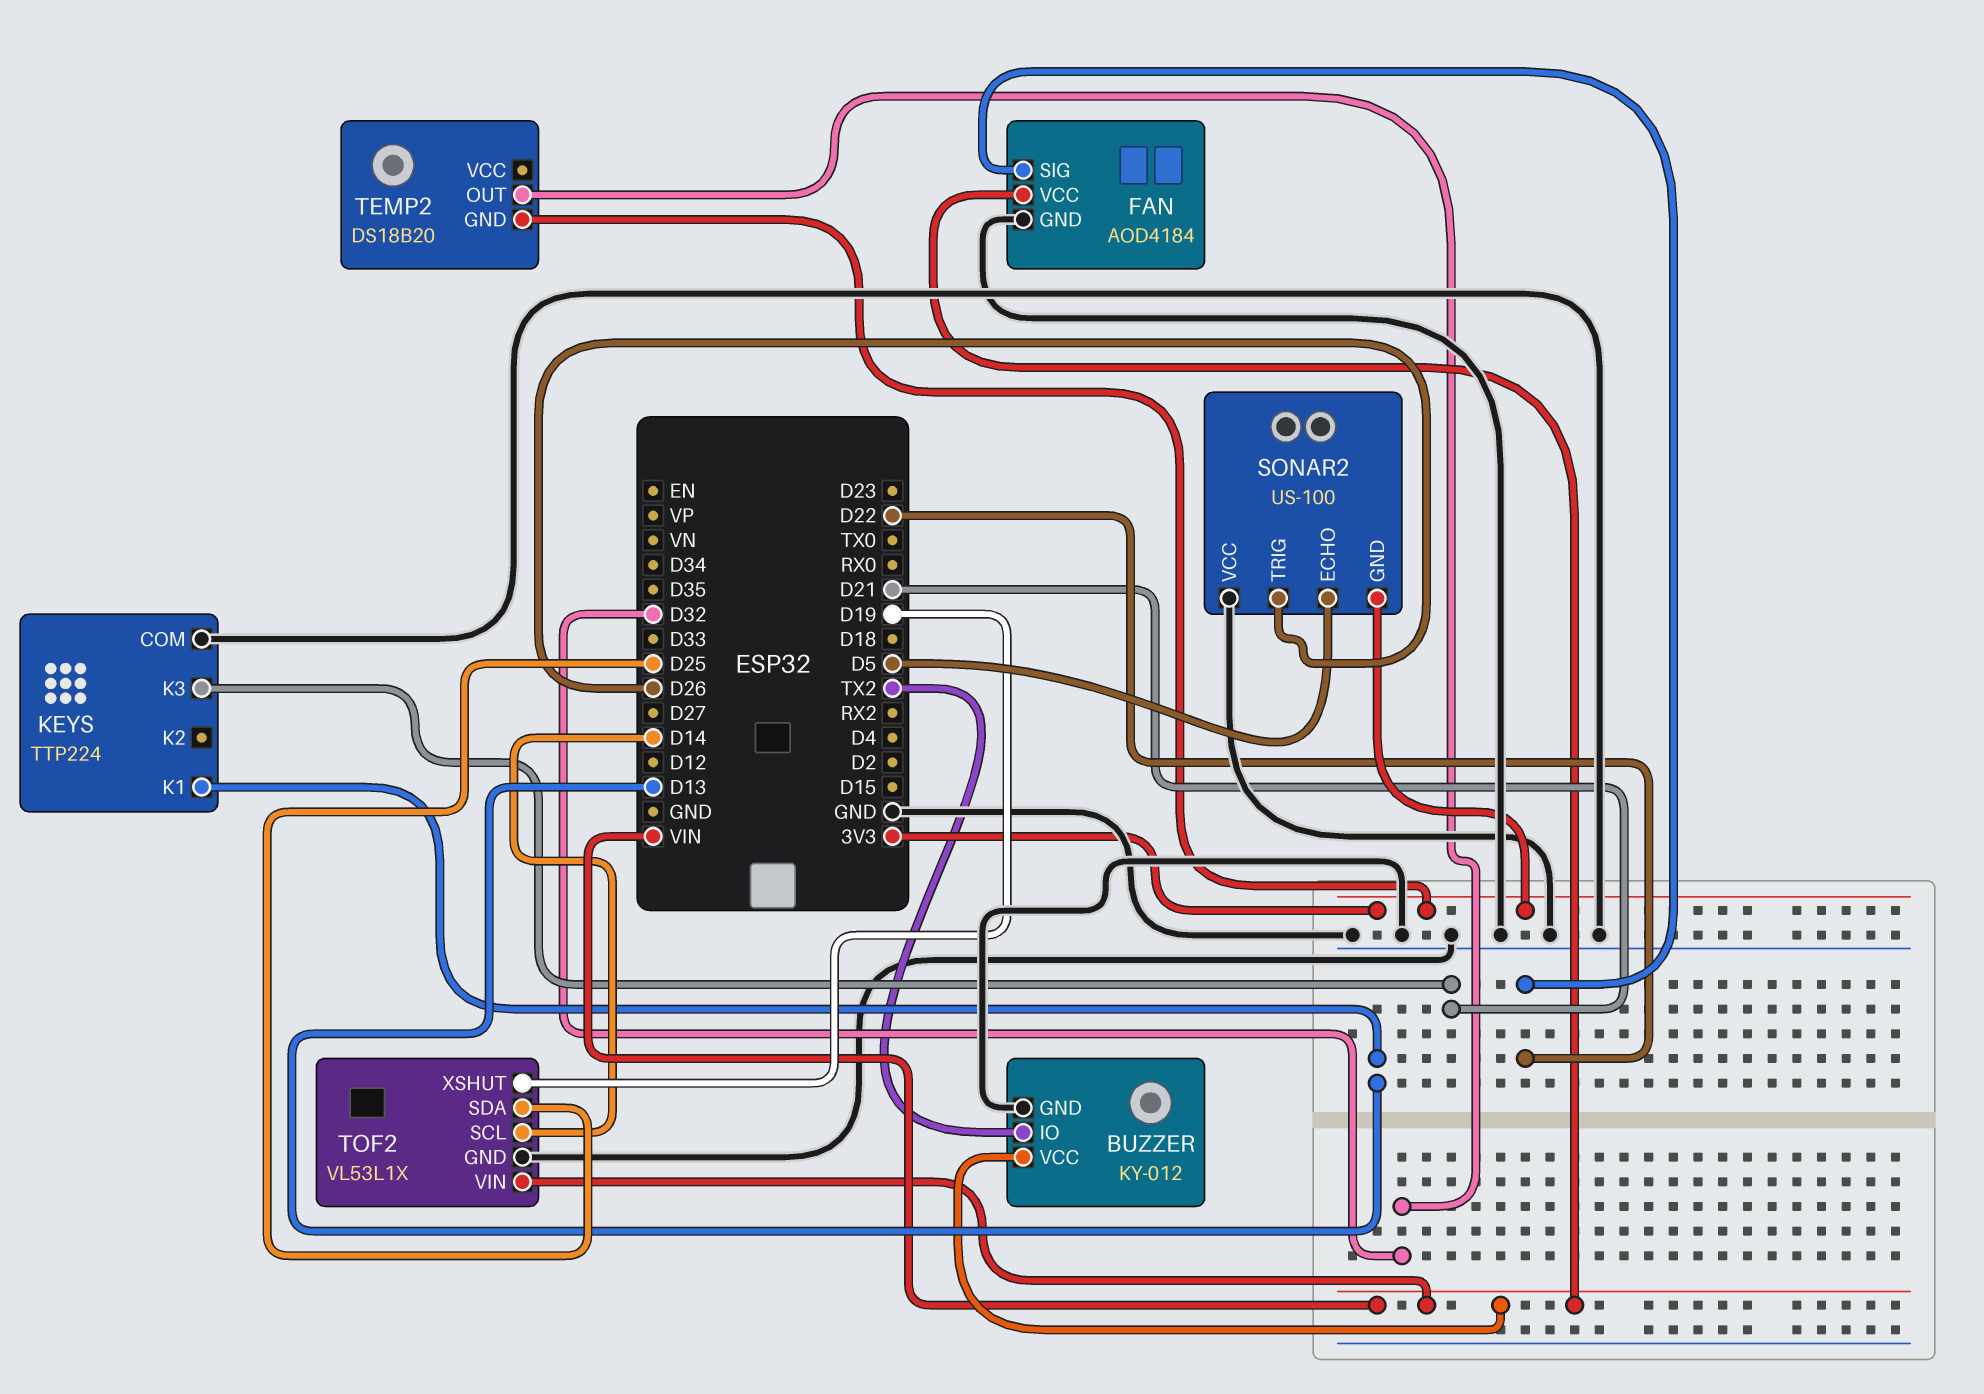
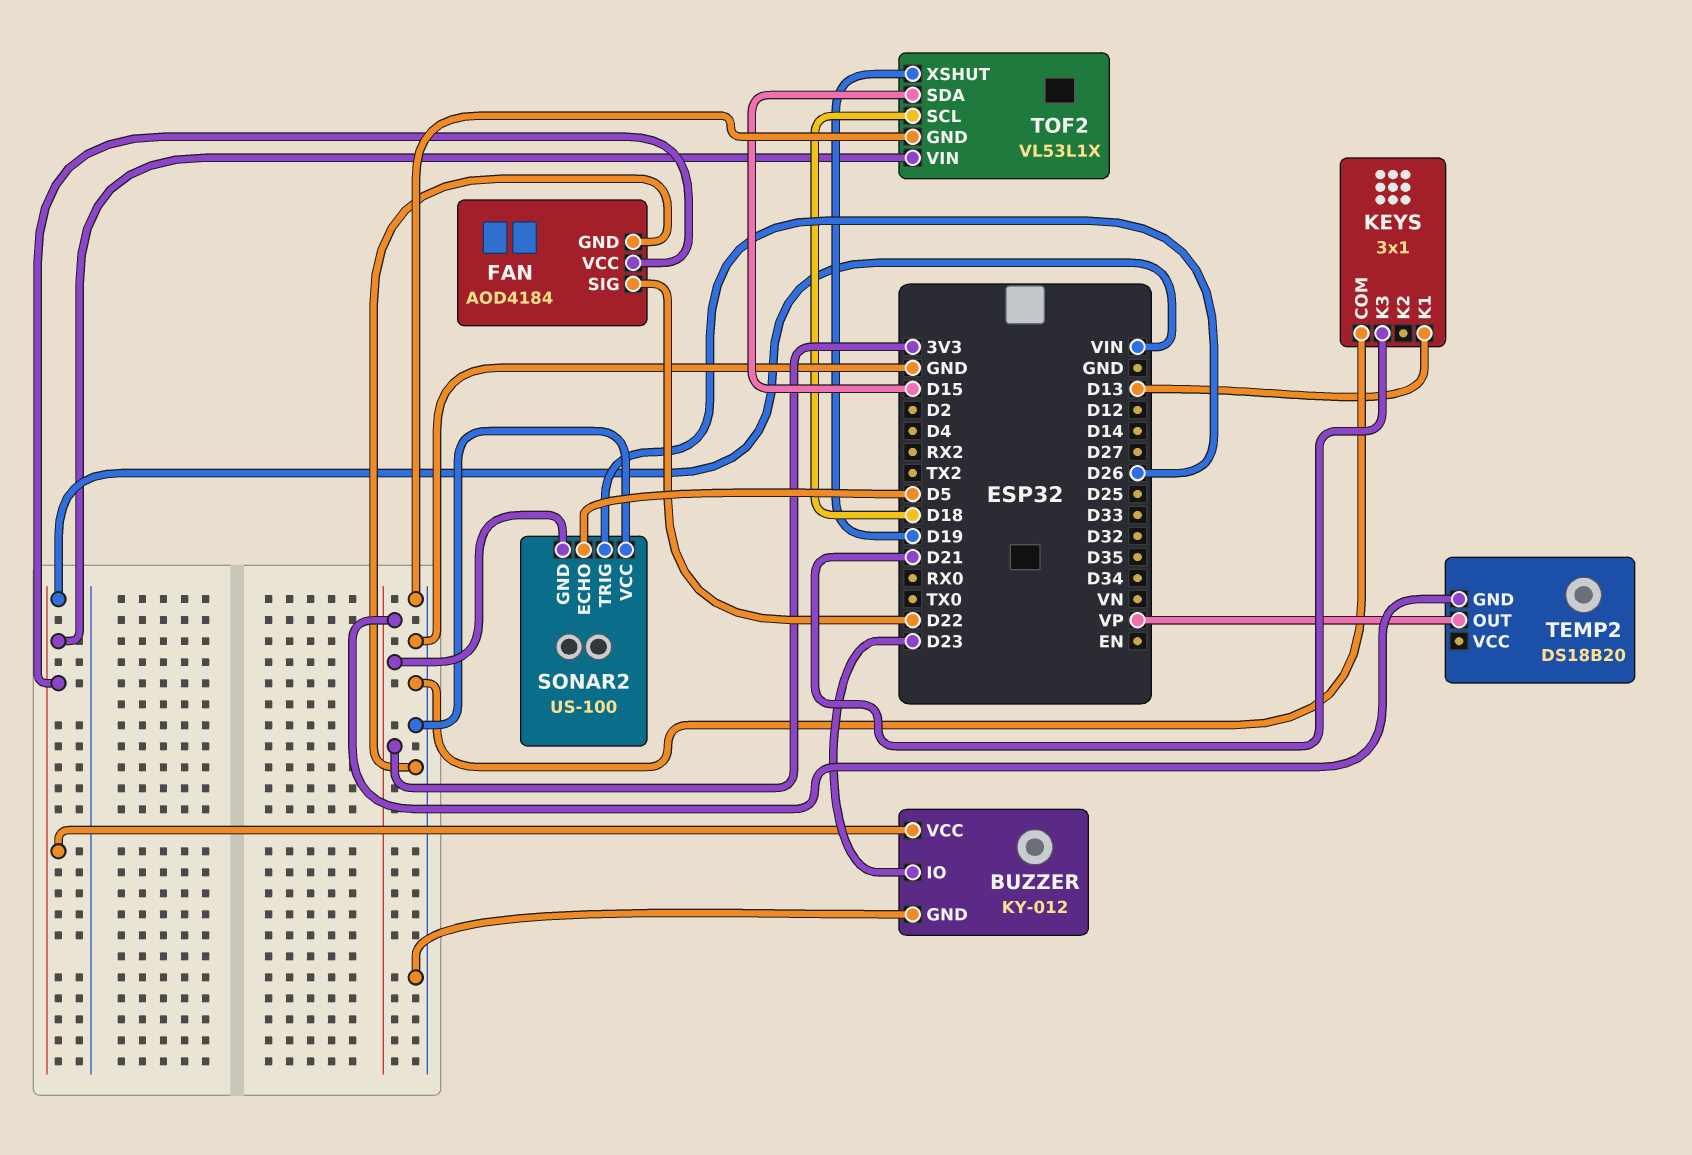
BUZZER pin IO: TX2 -> D23
KEYS: TTP224 -> 3x1
TEMP2 pin OUT: D32 -> VP
TOF2 pin SCL: D14 -> D18
TOF2 pin SDA: D25 -> D15

